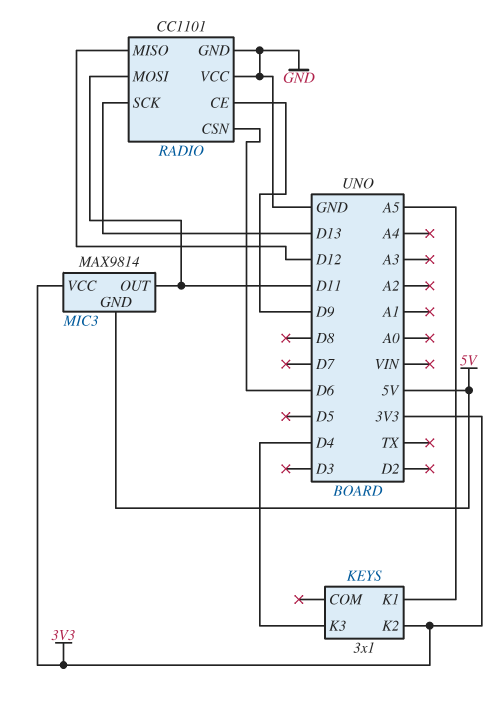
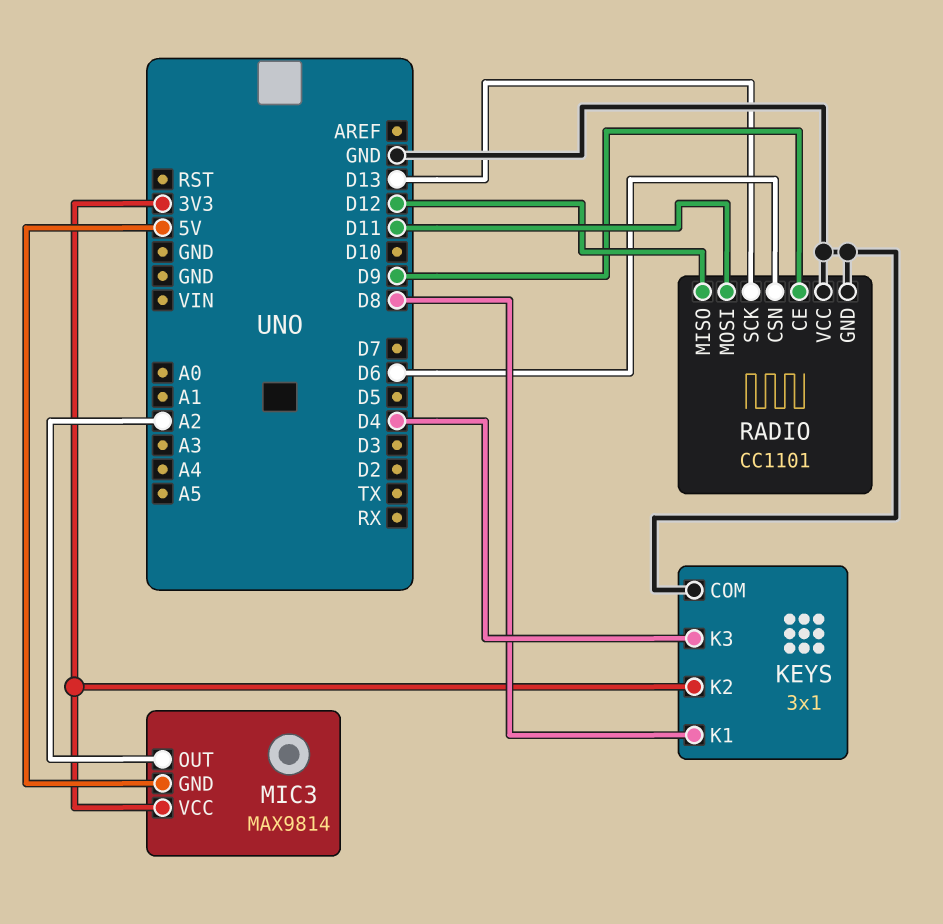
KEYS pin COM: none -> GND
KEYS pin K1: A5 -> D8
MIC3 pin OUT: D11 -> A2

